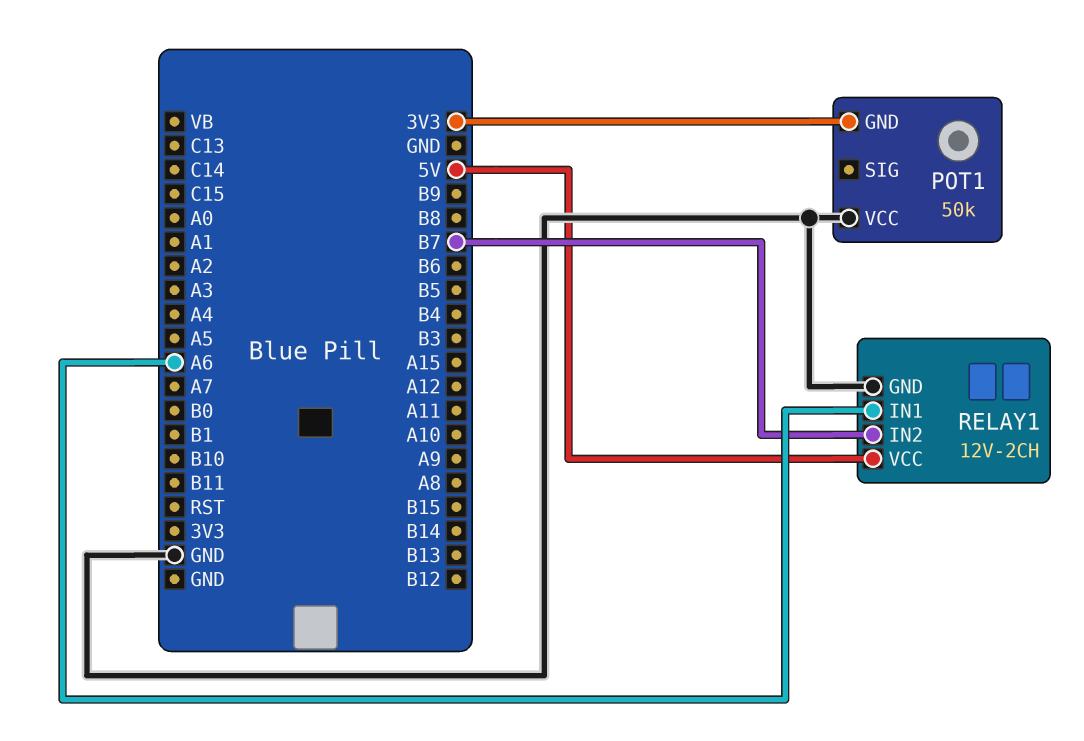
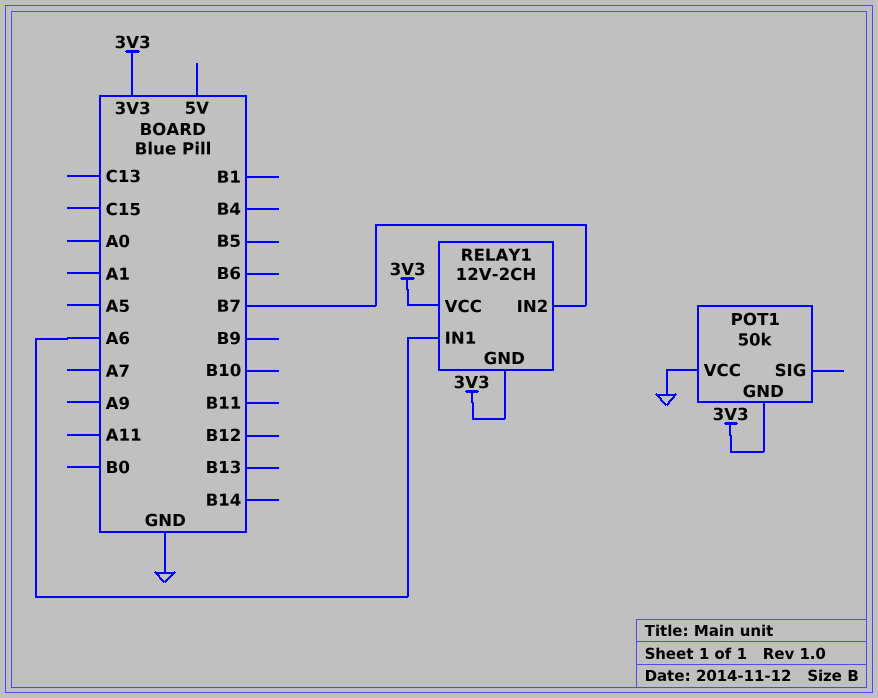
RELAY1 pin GND: GND -> 3V3
RELAY1 pin VCC: 5V -> 3V3

